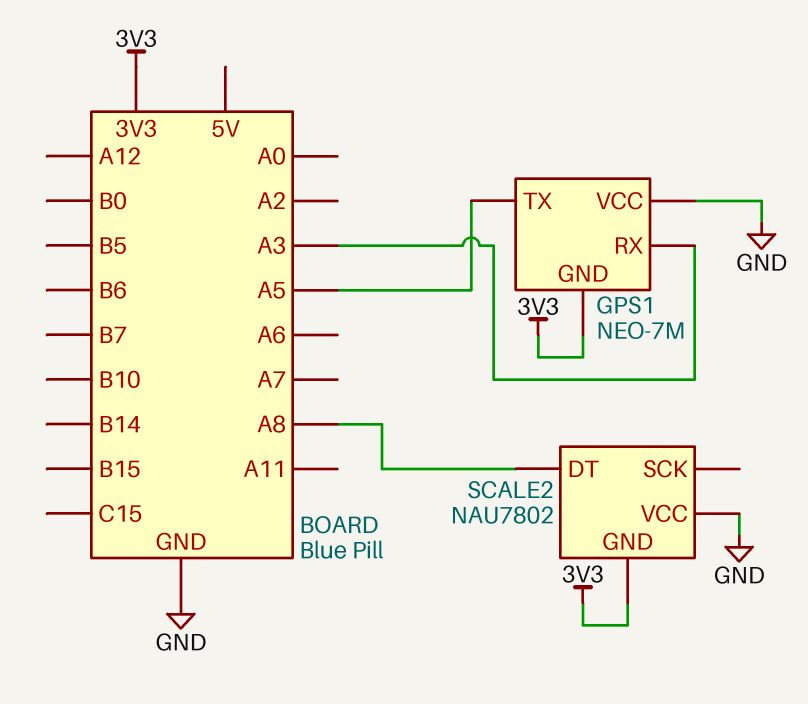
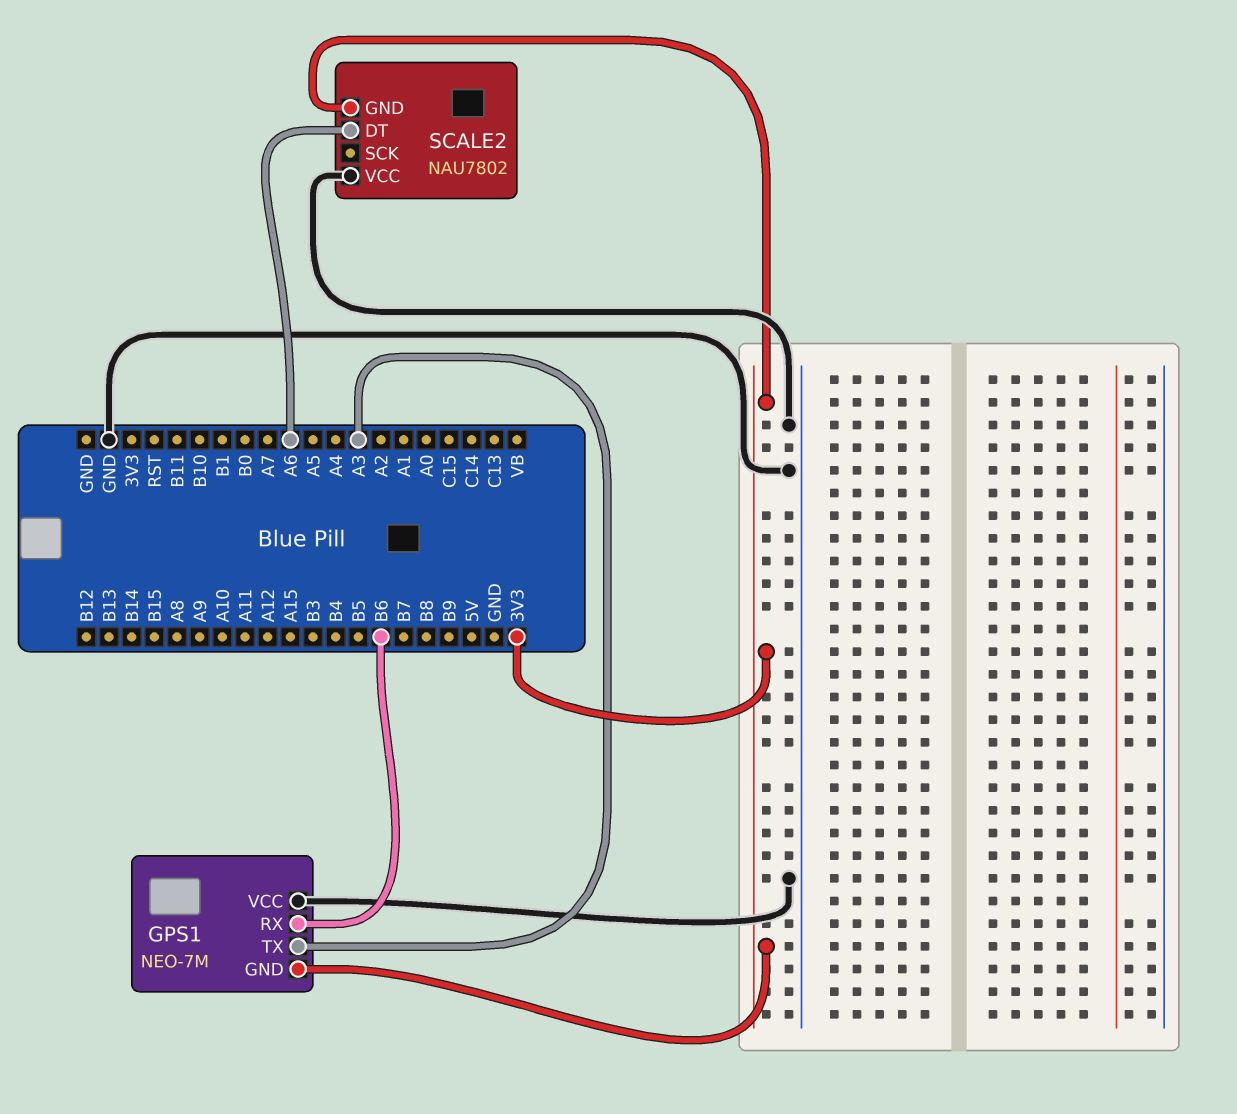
GPS1 pin RX: A3 -> B6
GPS1 pin TX: A5 -> A3
SCALE2 pin DT: A8 -> A6

